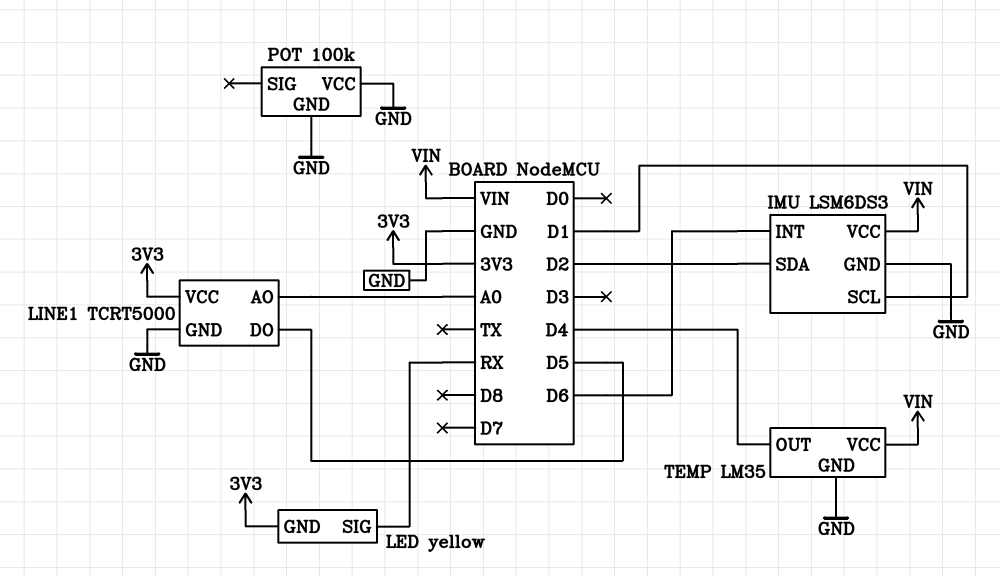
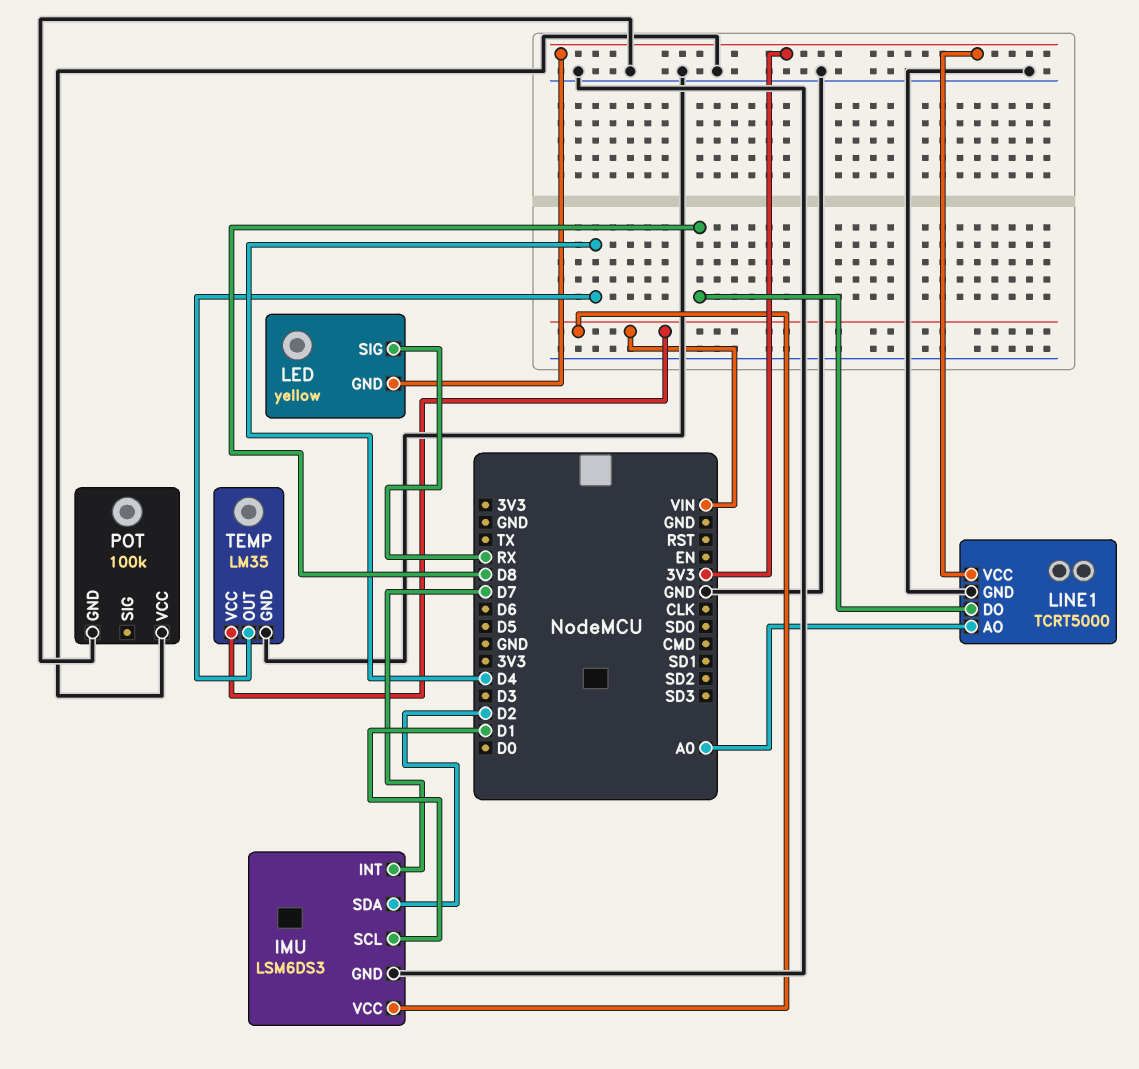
IMU pin INT: D6 -> D7
LINE1 pin DO: D5 -> D8

